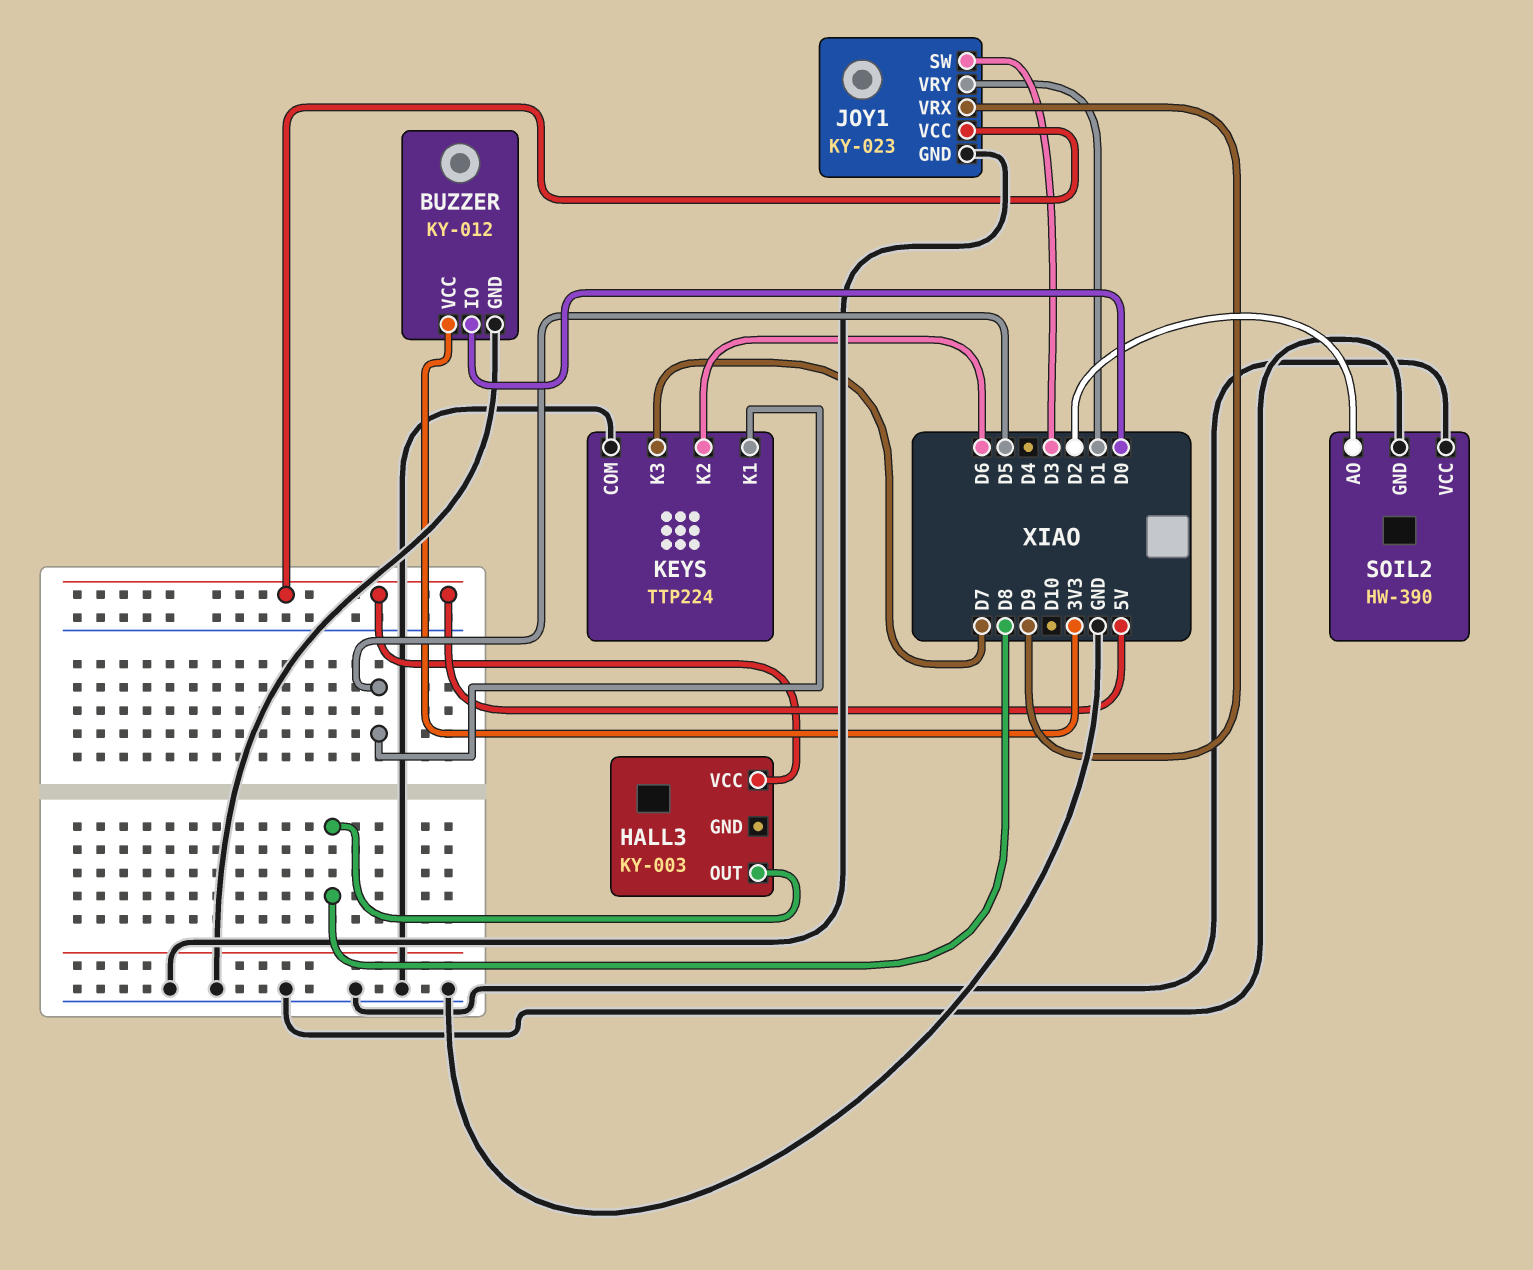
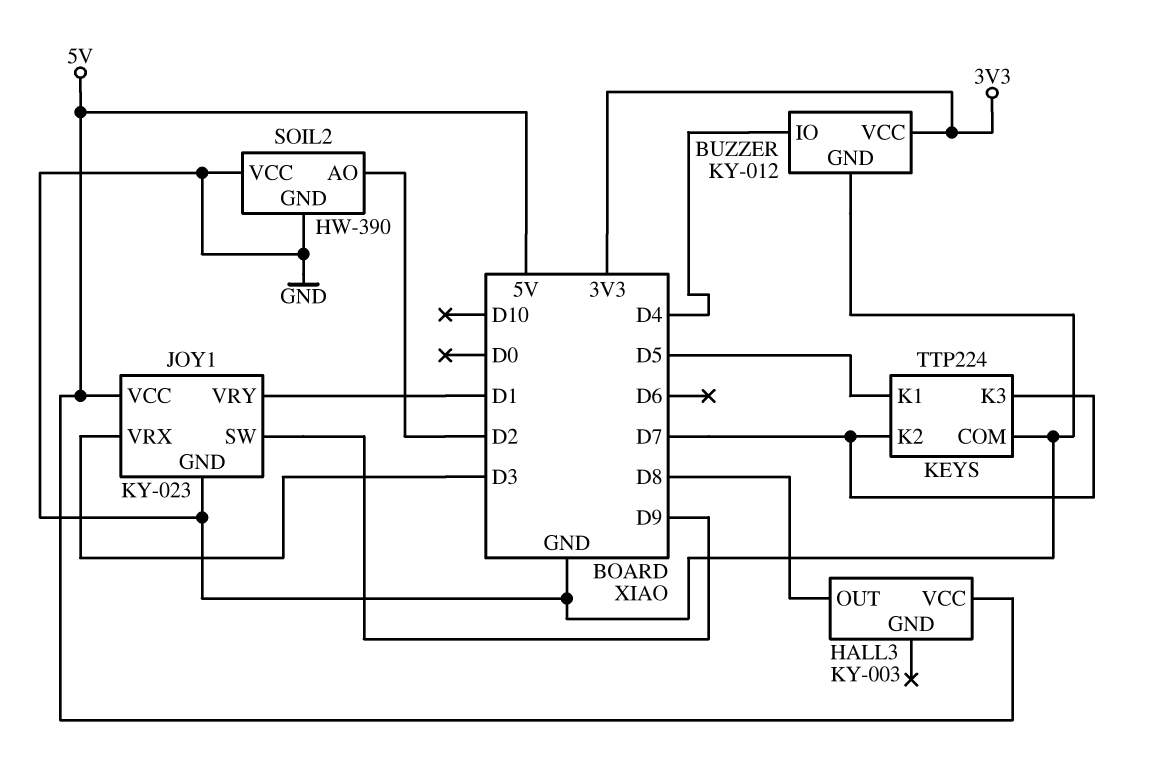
BUZZER pin IO: D0 -> D4
JOY1 pin SW: D3 -> D9
JOY1 pin VRX: D9 -> D3
KEYS pin K2: D6 -> D7

